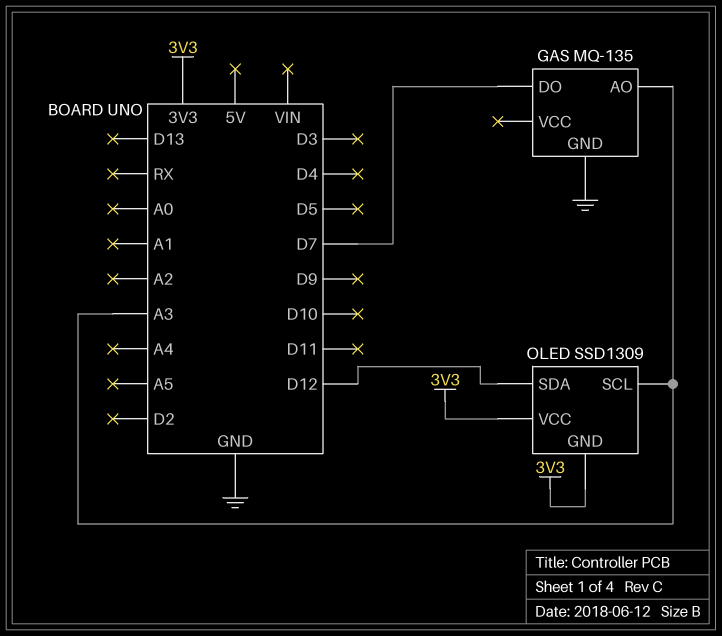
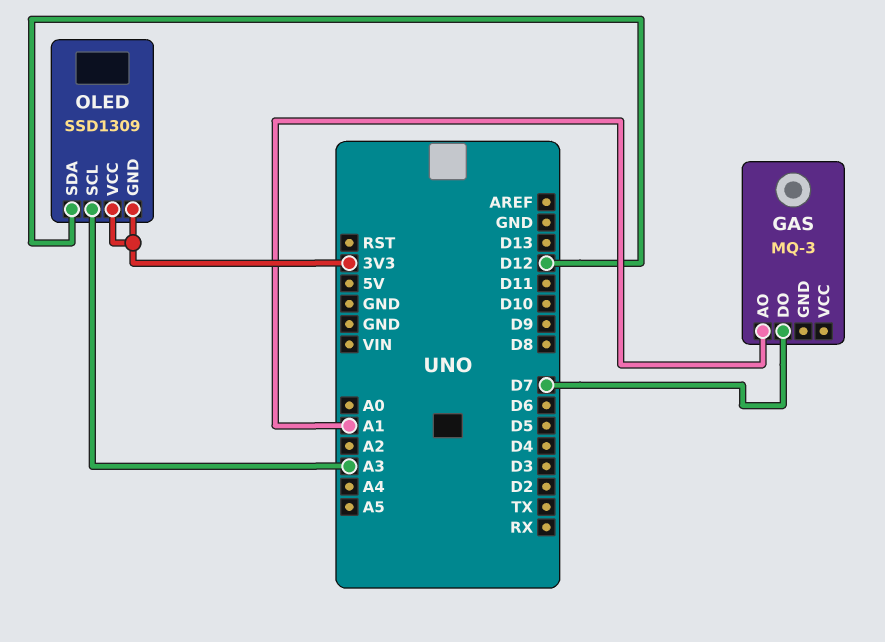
GAS: MQ-135 -> MQ-3
GAS pin AO: A3 -> A1
GAS pin GND: GND -> none

